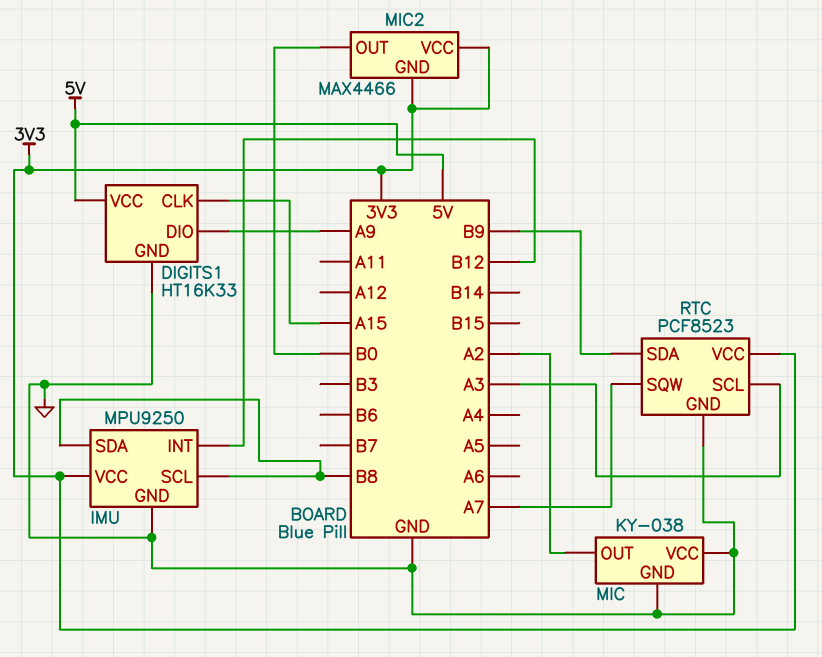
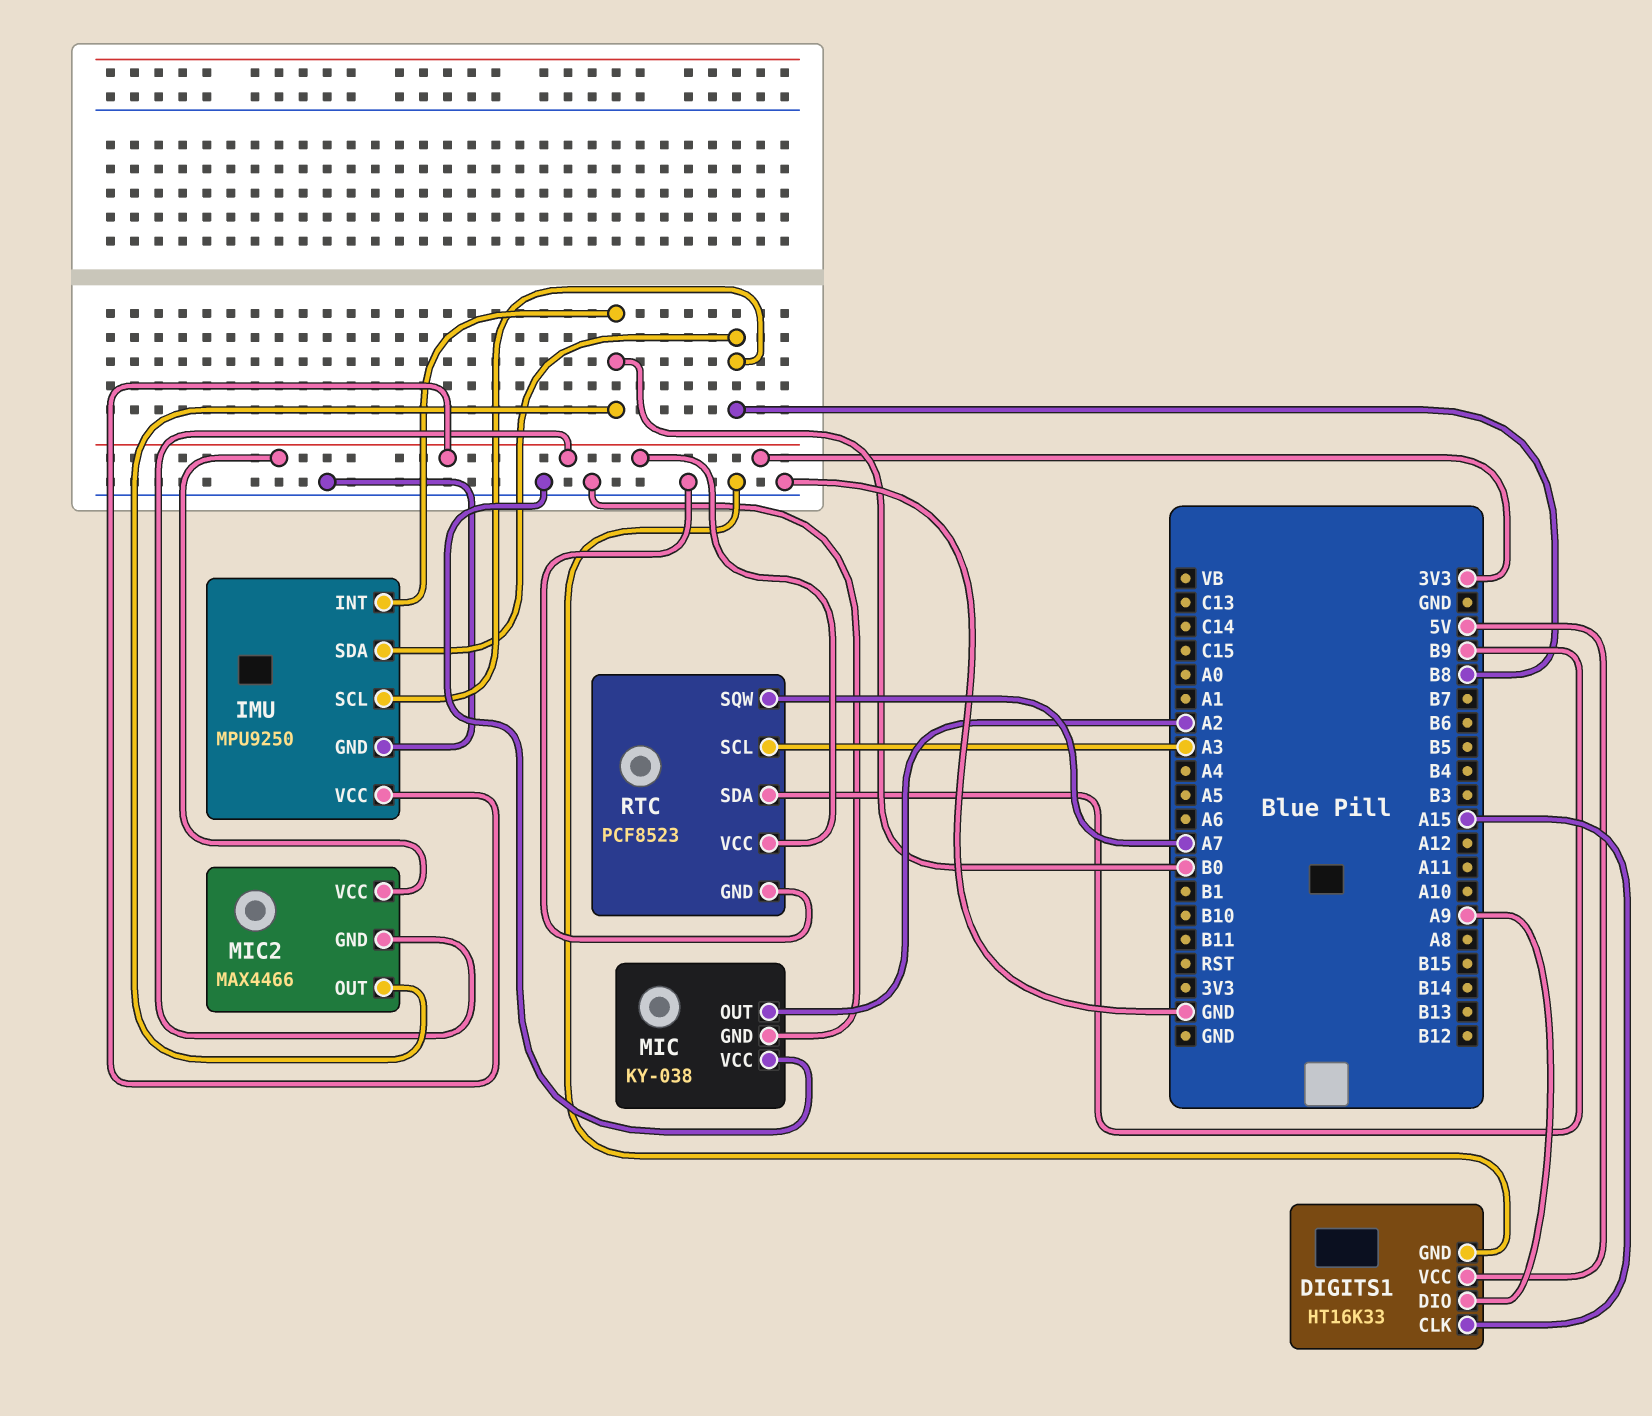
IMU pin INT: B12 -> B0

